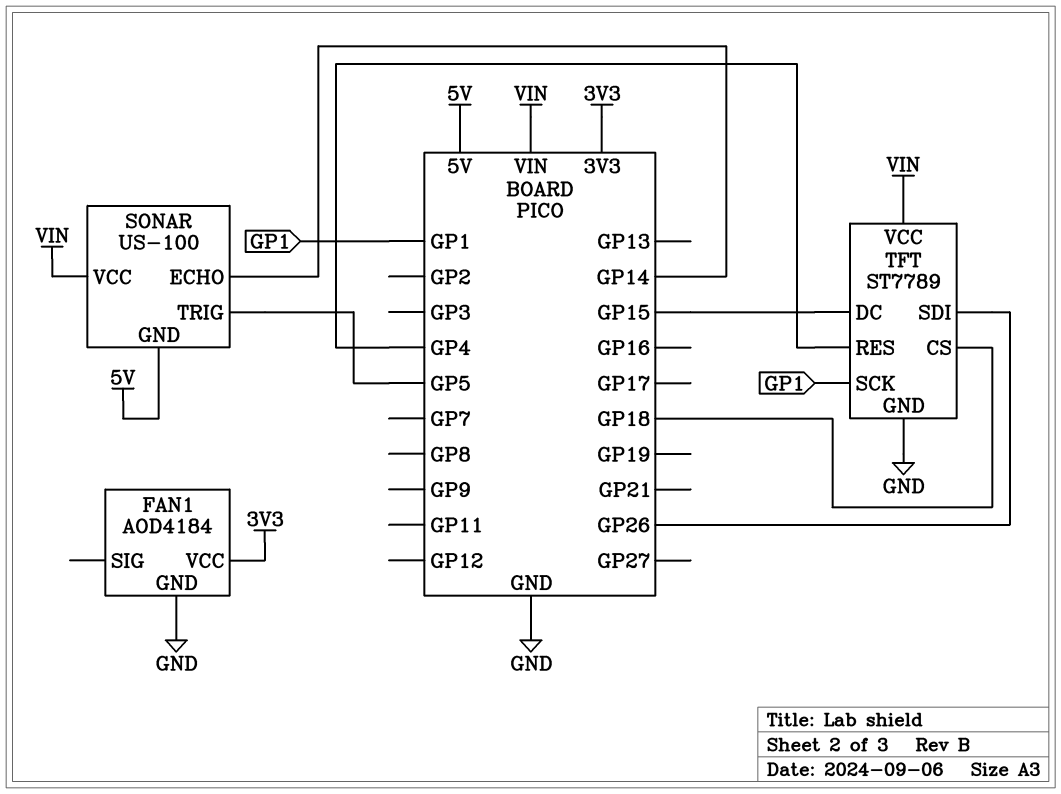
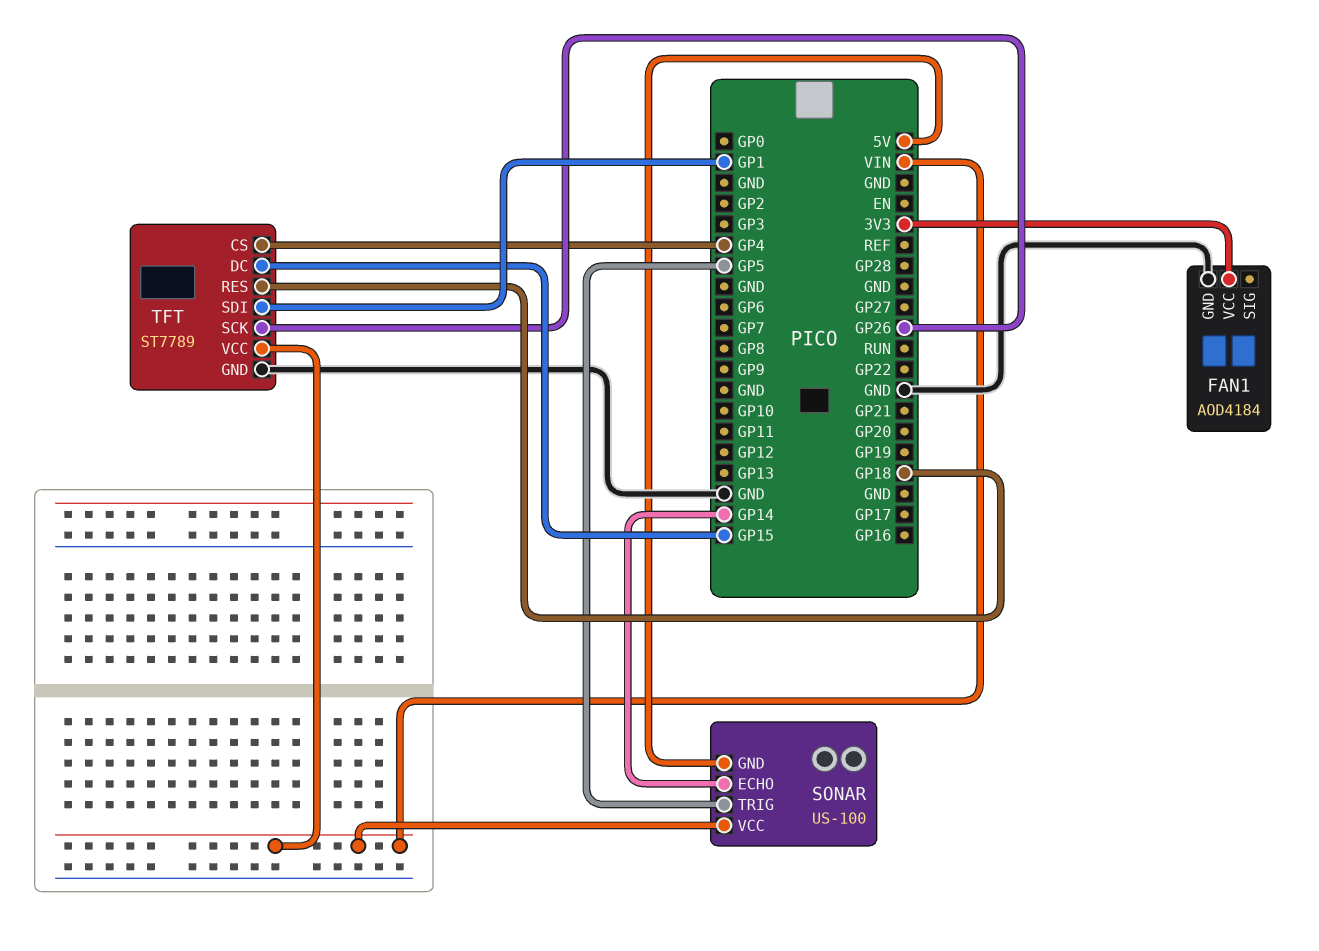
TFT pin CS: GP18 -> GP4
TFT pin RES: GP4 -> GP18
TFT pin SCK: GP1 -> GP26
TFT pin SDI: GP26 -> GP1

